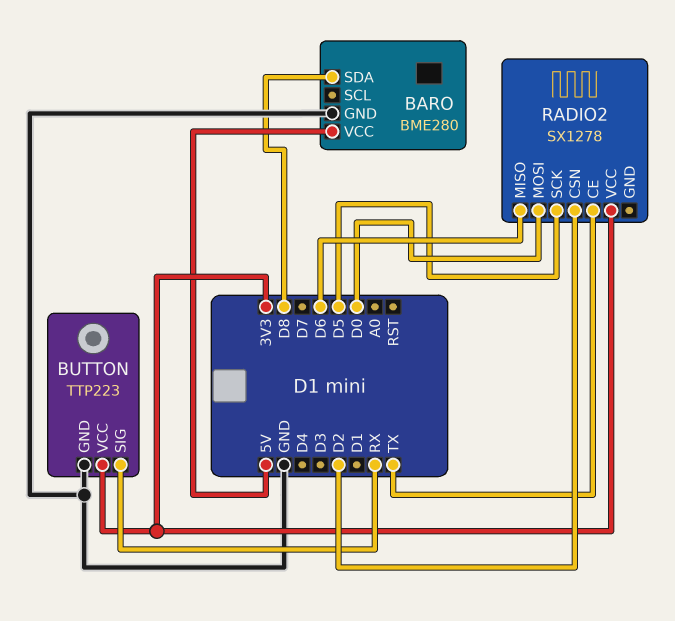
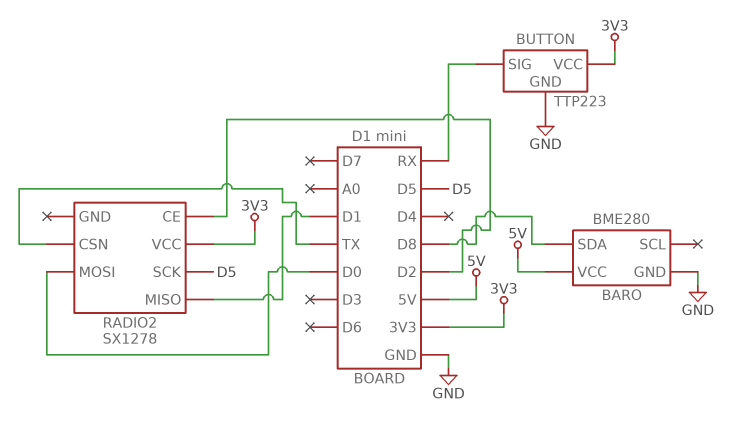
RADIO2 pin CE: TX -> D2
RADIO2 pin CSN: D2 -> TX
RADIO2 pin MISO: D6 -> D1

